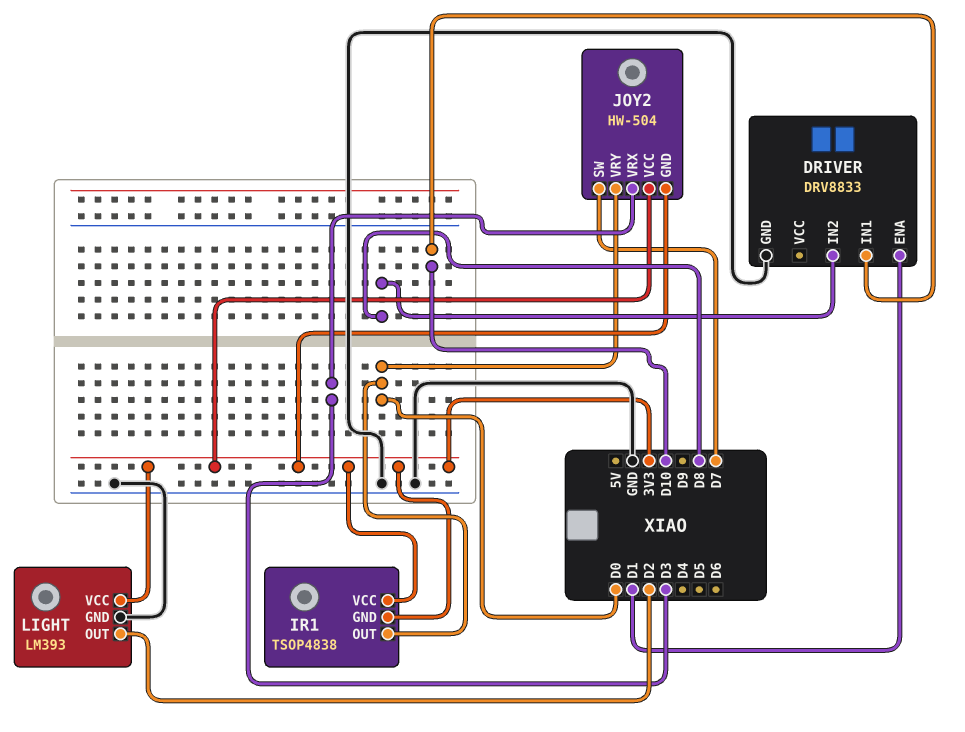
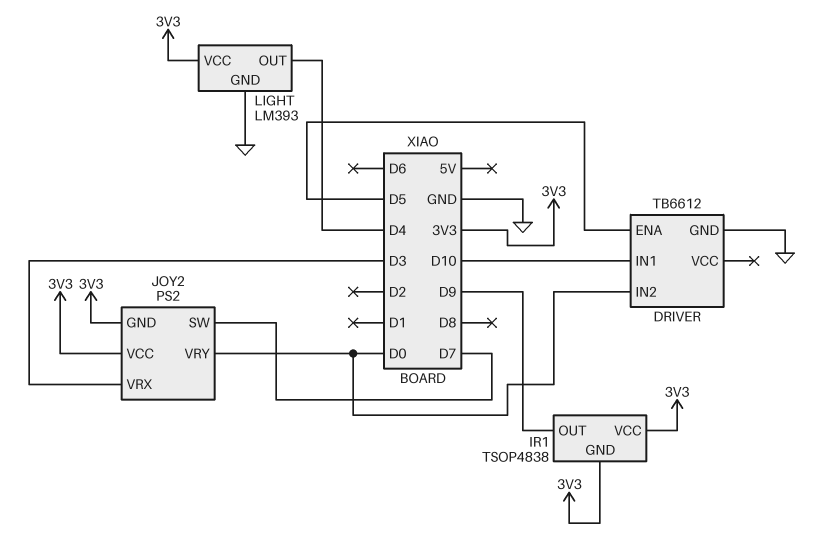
DRIVER: DRV8833 -> TB6612
DRIVER pin ENA: D1 -> D5
DRIVER pin IN2: D8 -> D0
IR1 pin OUT: D0 -> D9
JOY2: HW-504 -> PS2
LIGHT pin OUT: D2 -> D4

